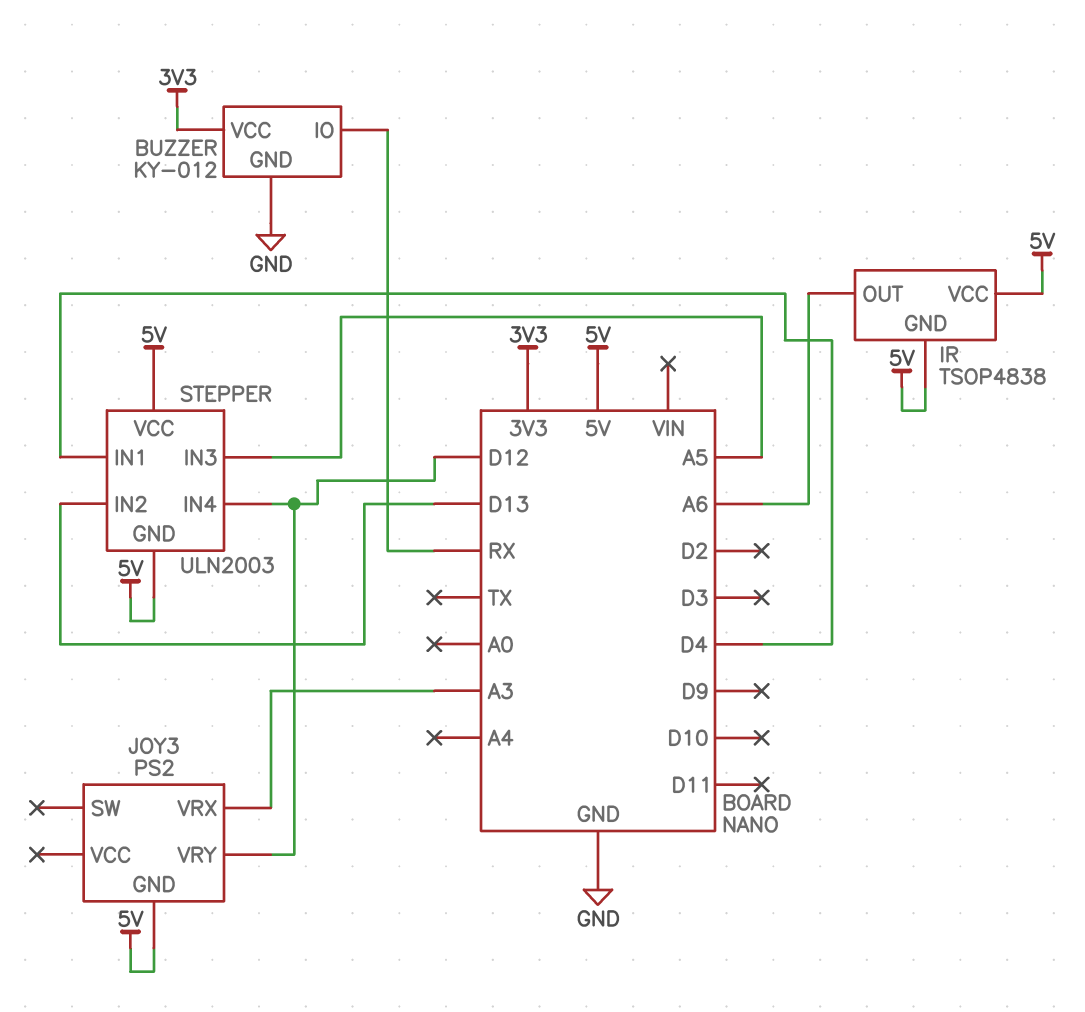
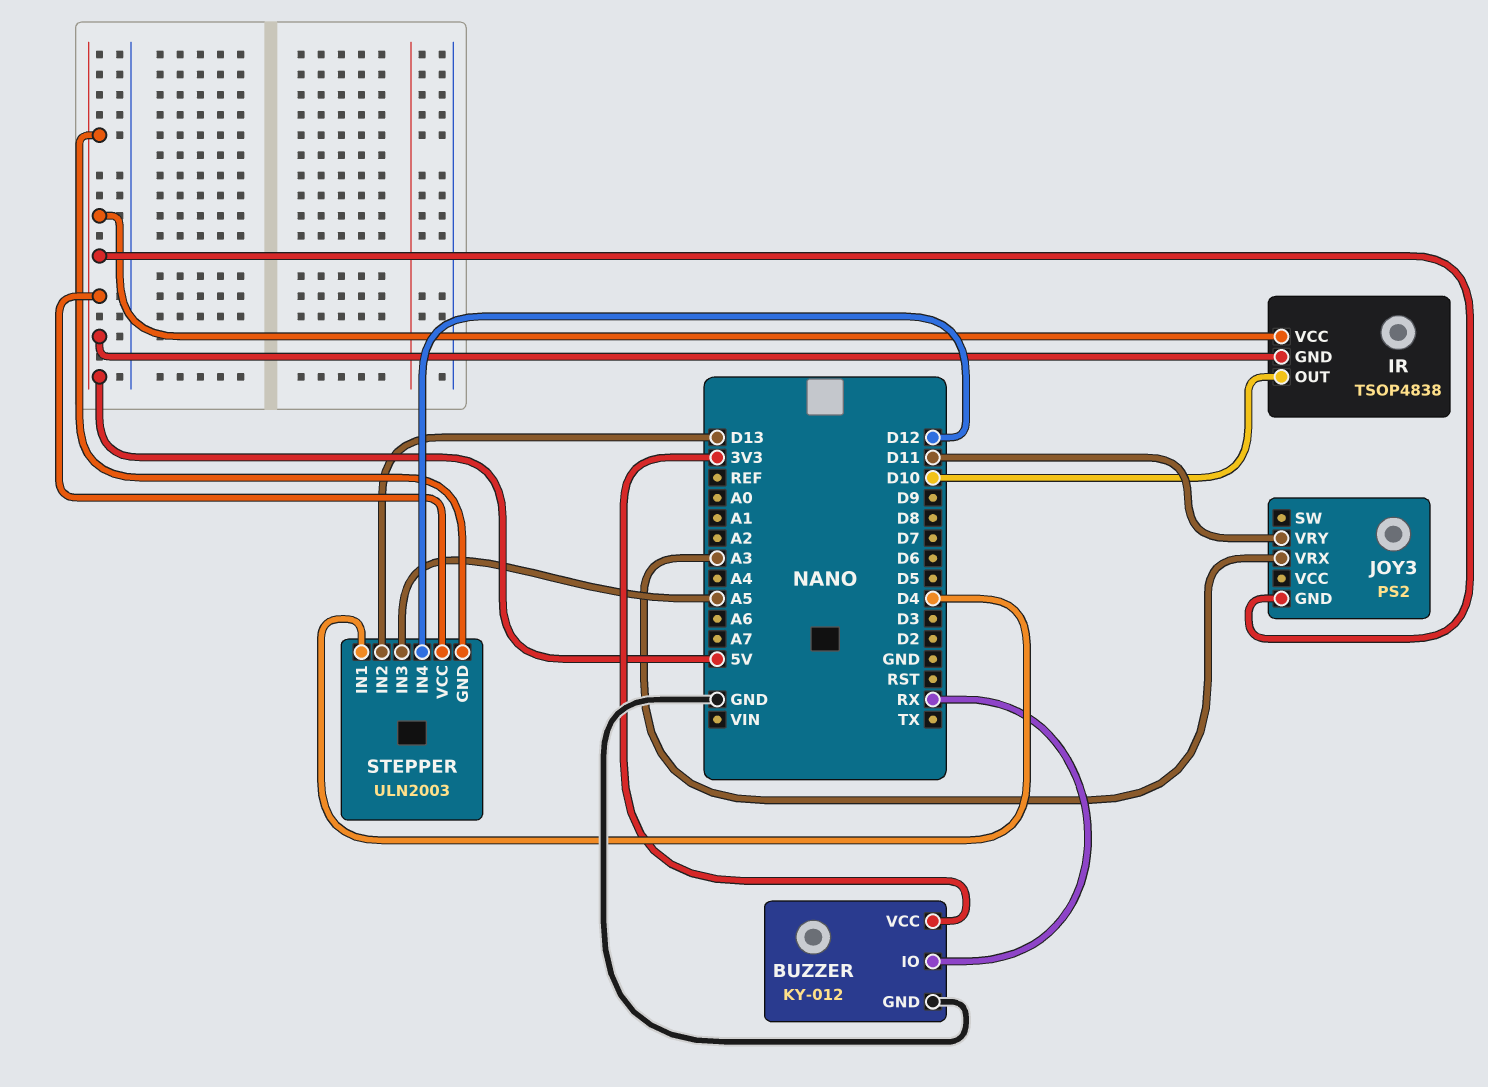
IR pin OUT: A6 -> D10
JOY3 pin VRY: D12 -> D11

